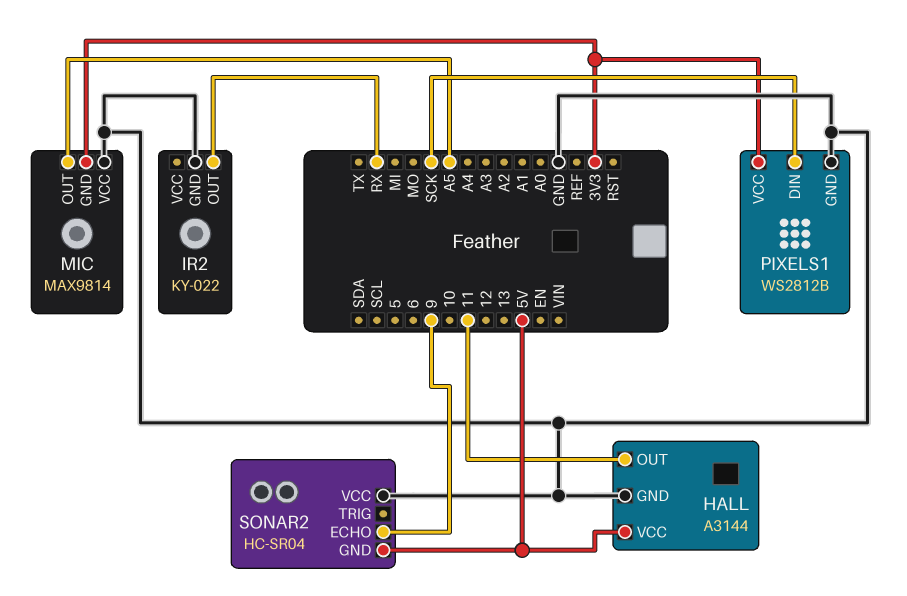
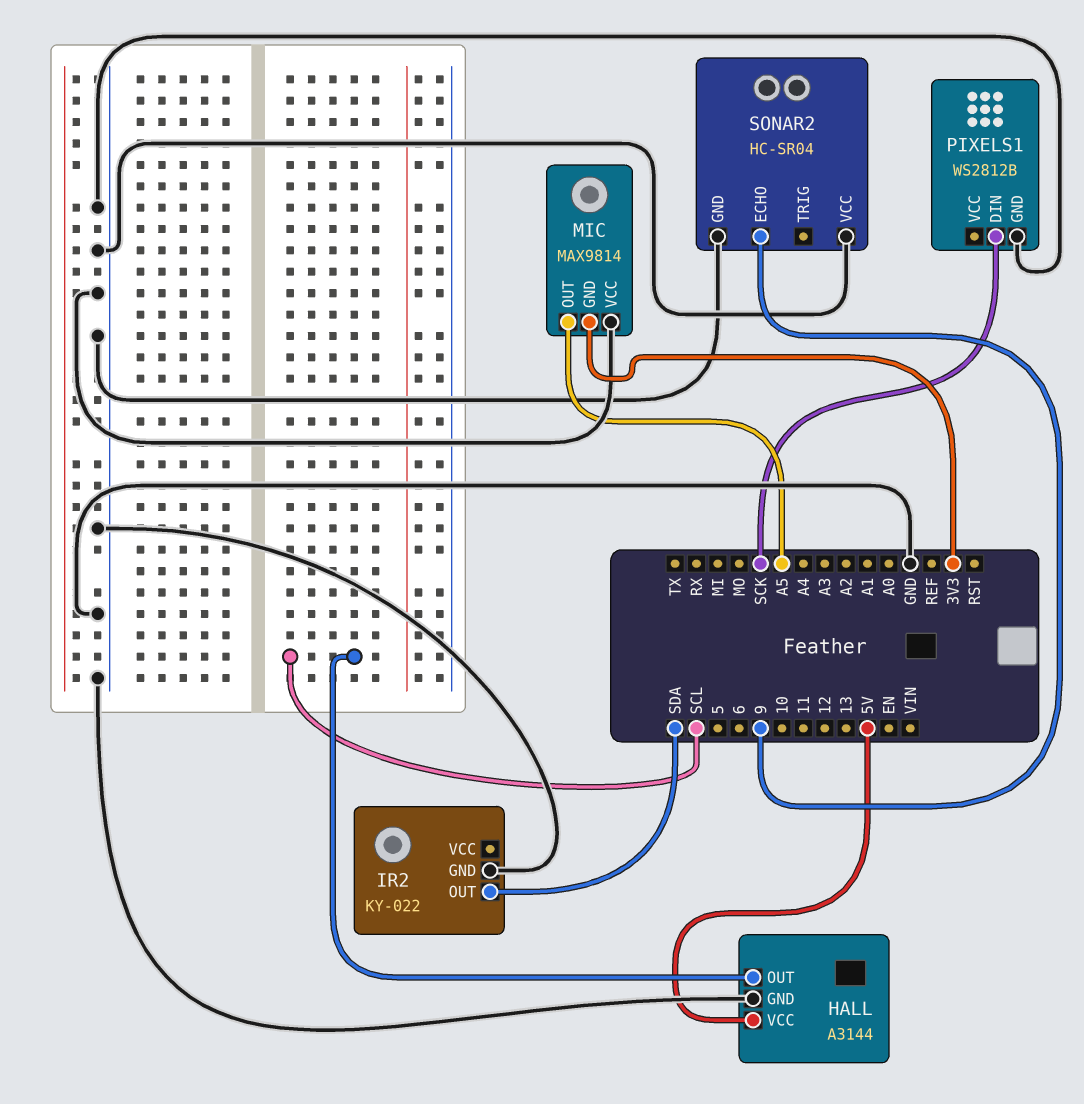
HALL pin OUT: 11 -> SCL
IR2 pin OUT: RX -> SDA
PIXELS1 pin VCC: 3V3 -> none
SONAR2 pin GND: 5V -> GND

